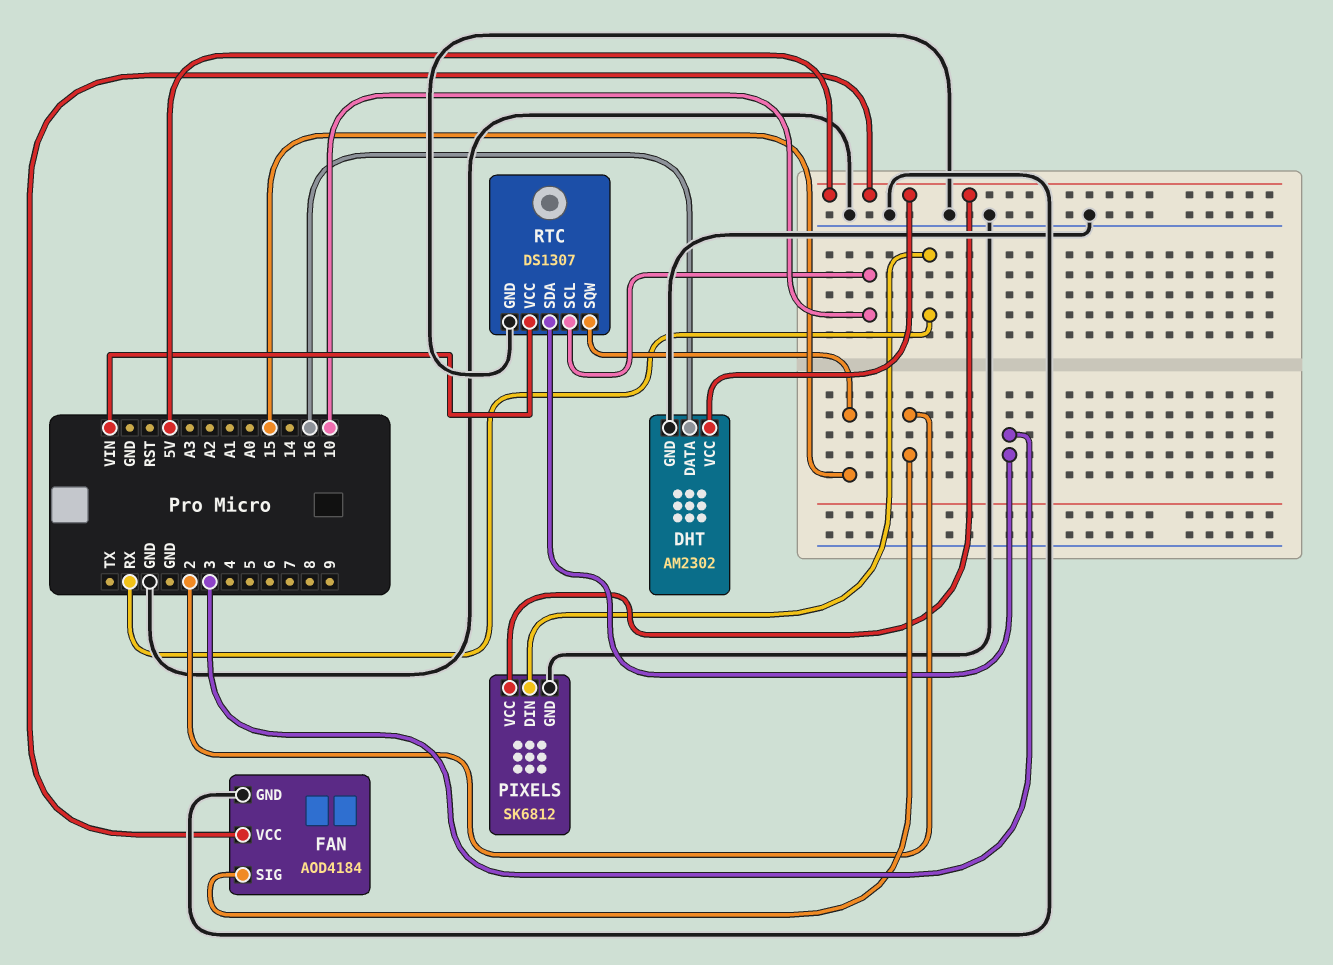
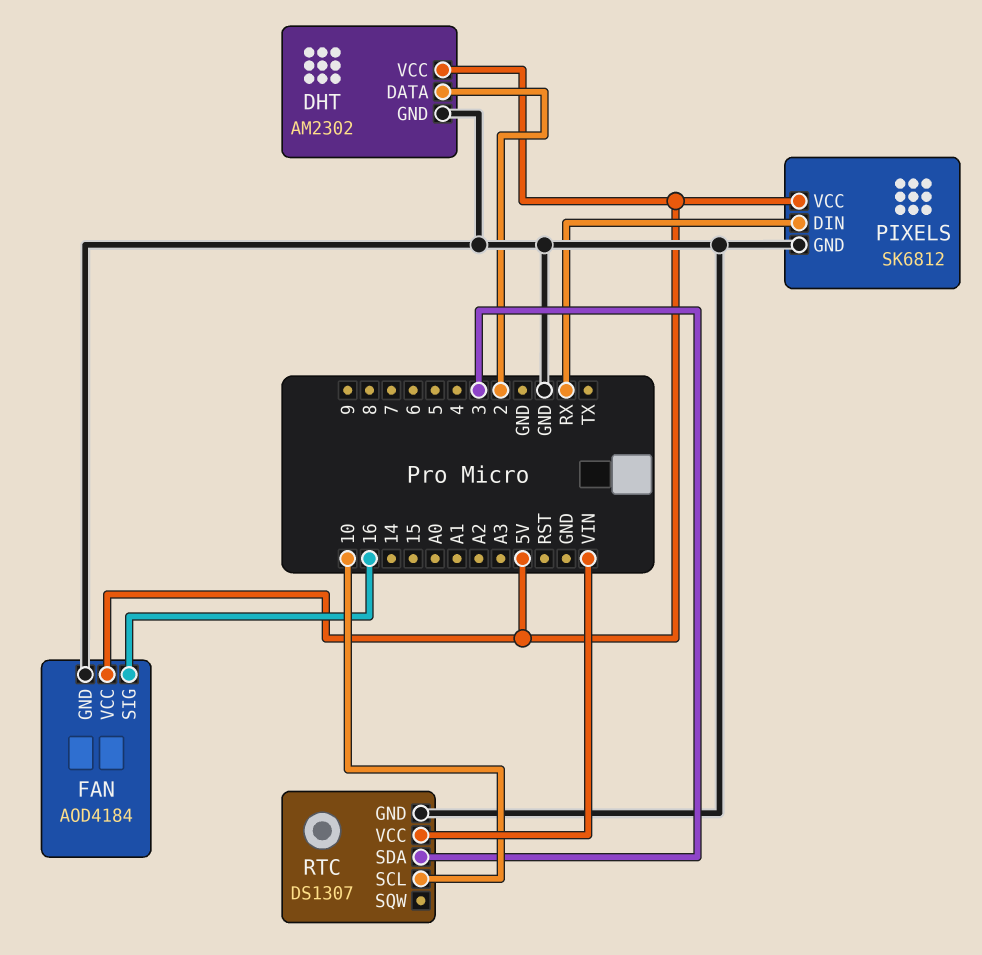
DHT pin DATA: 16 -> 2
FAN pin SIG: 2 -> 16
RTC pin SQW: 15 -> none

